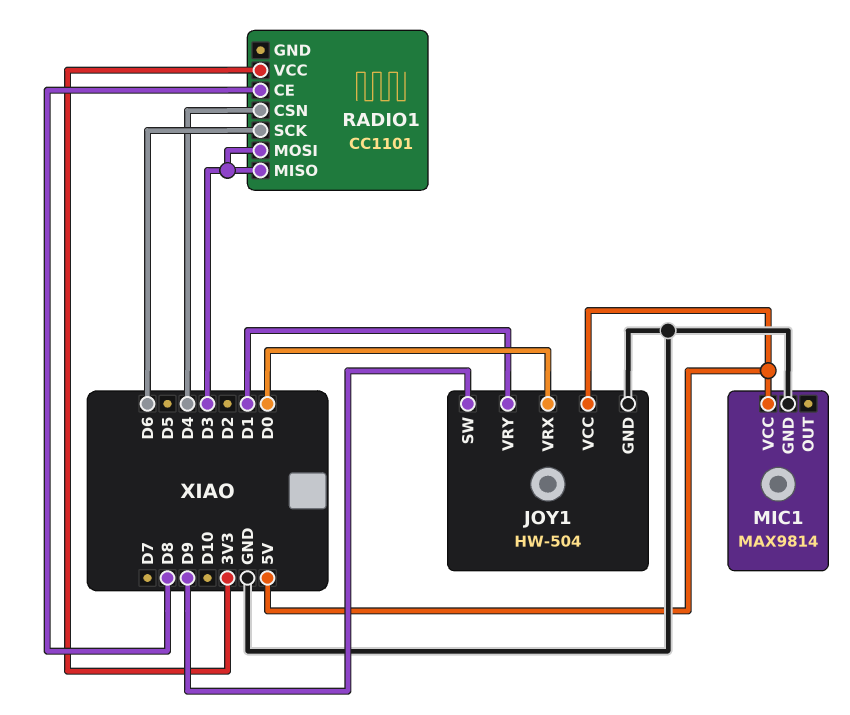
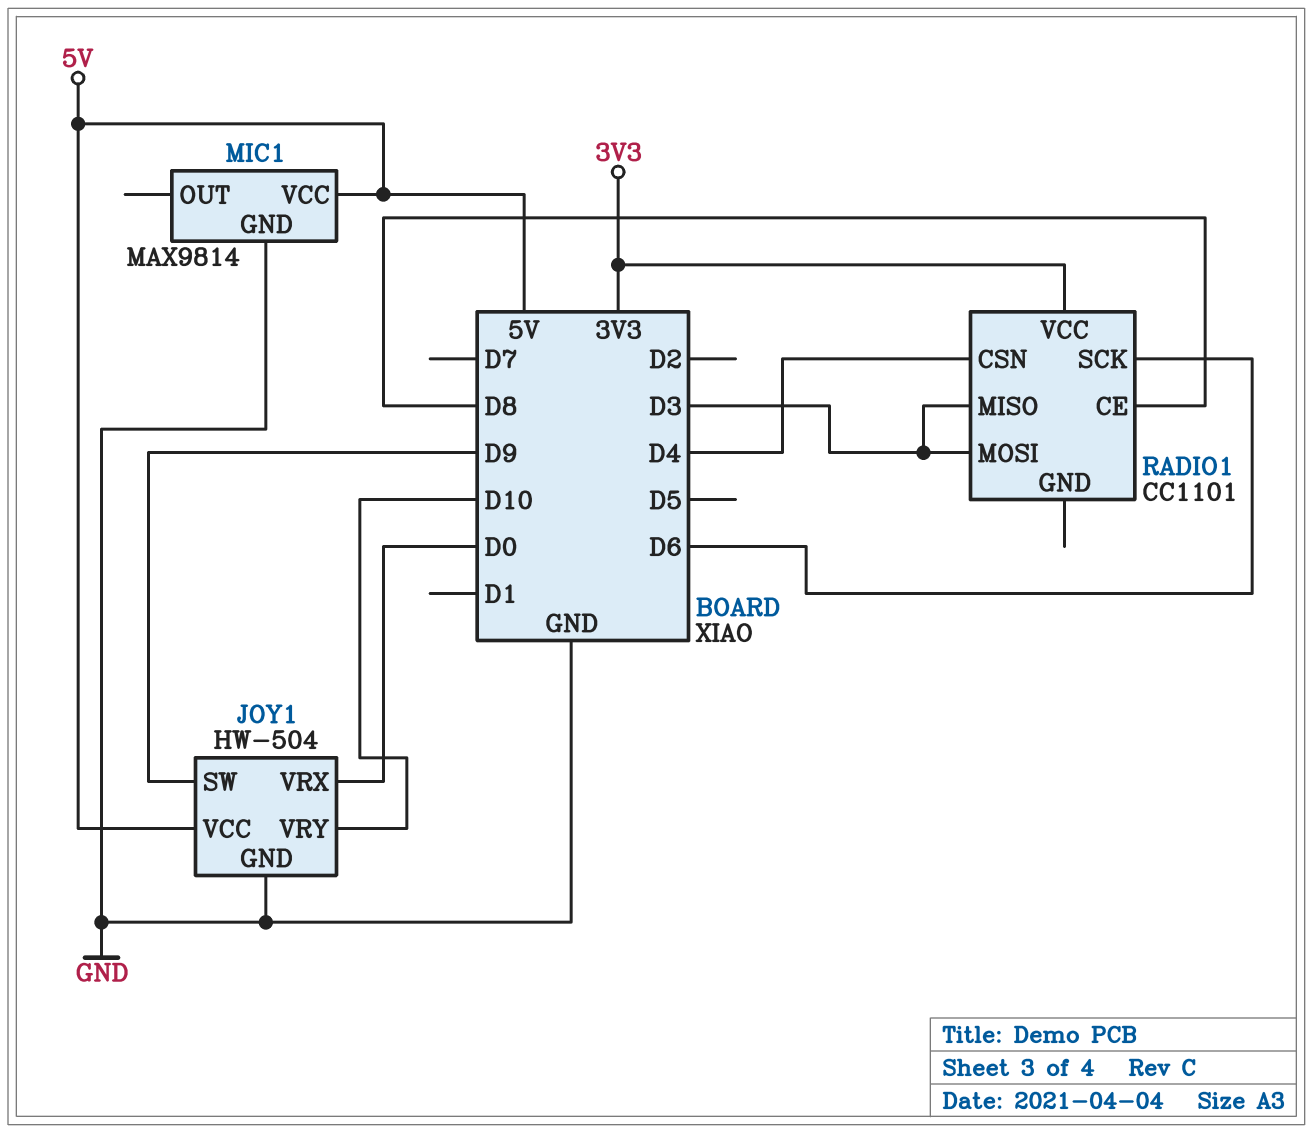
JOY1 pin VRY: D1 -> D10

